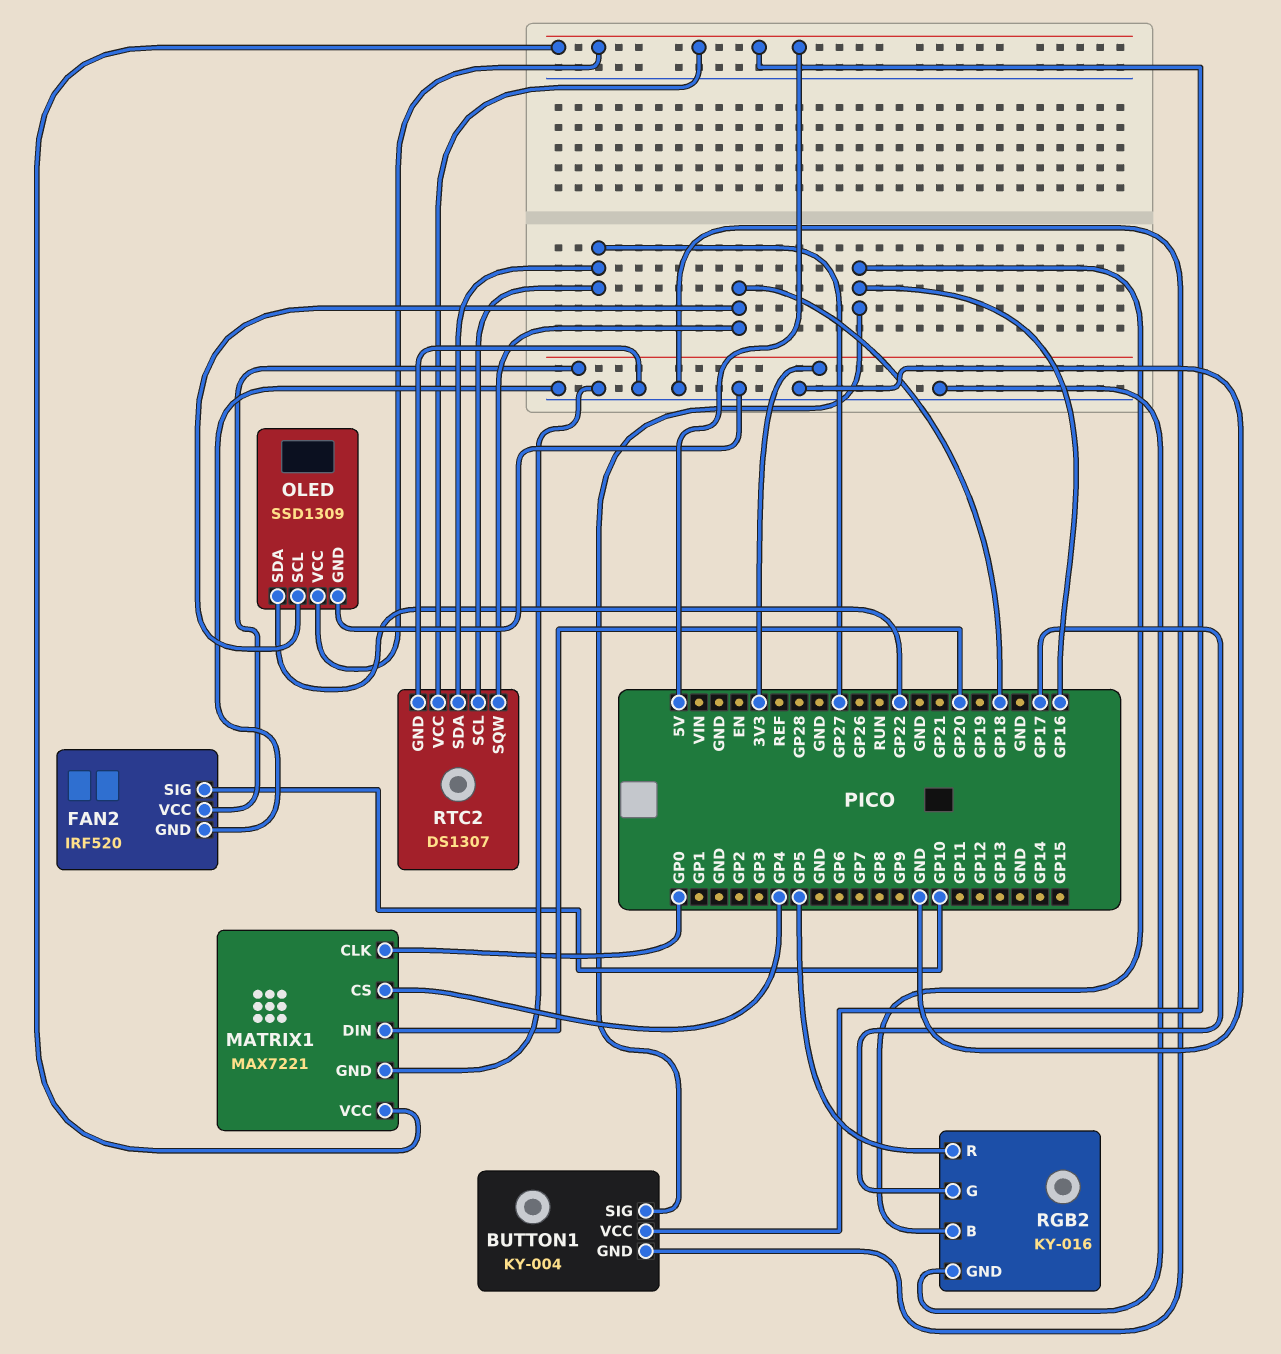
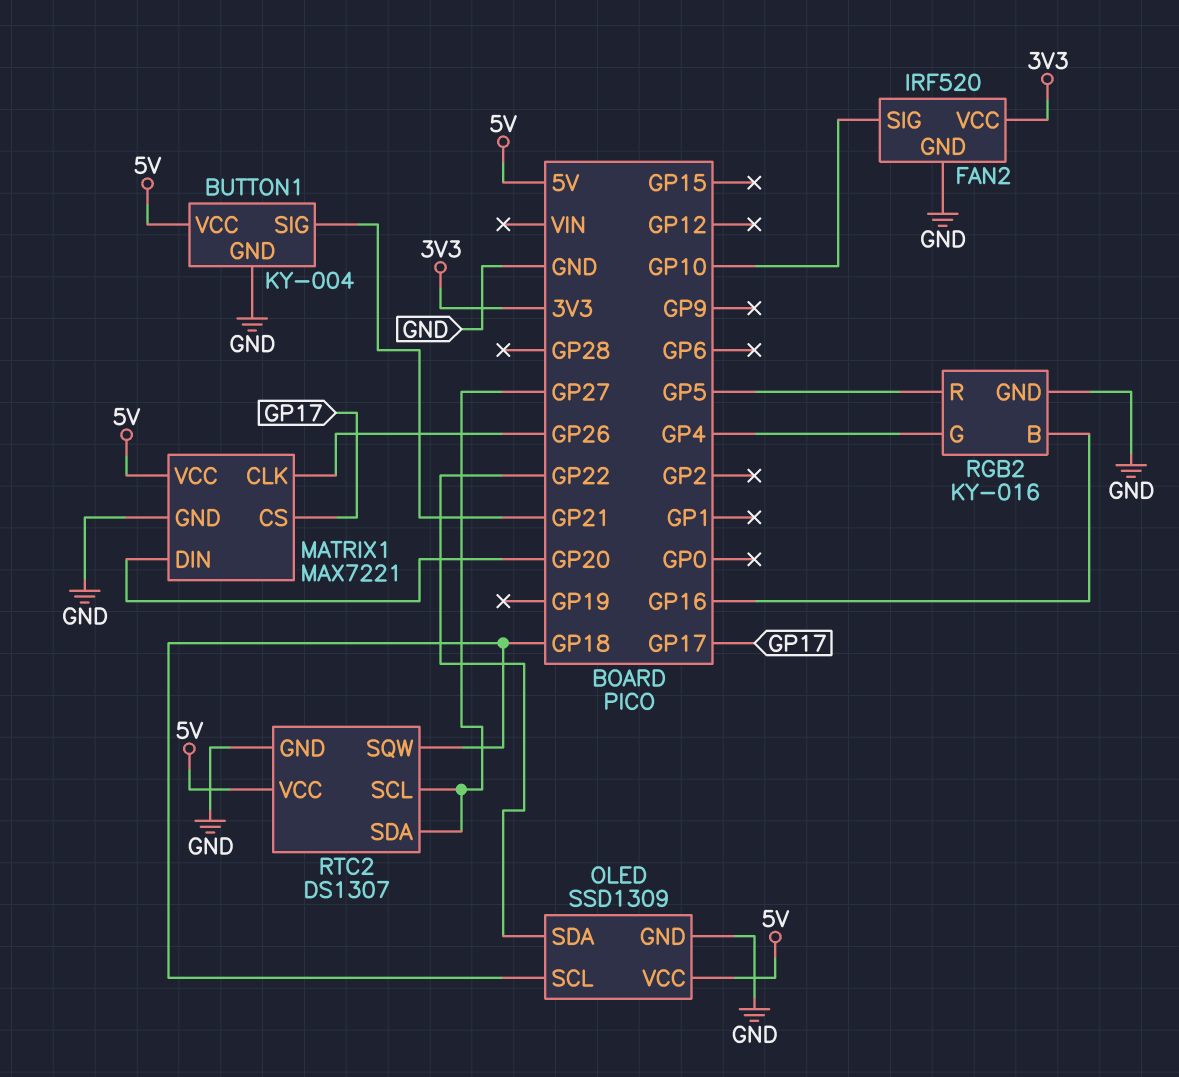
BUTTON1 pin SIG: GP16 -> GP21
MATRIX1 pin CLK: GP0 -> GP26
MATRIX1 pin CS: GP4 -> GP17
RGB2 pin G: GP17 -> GP4

